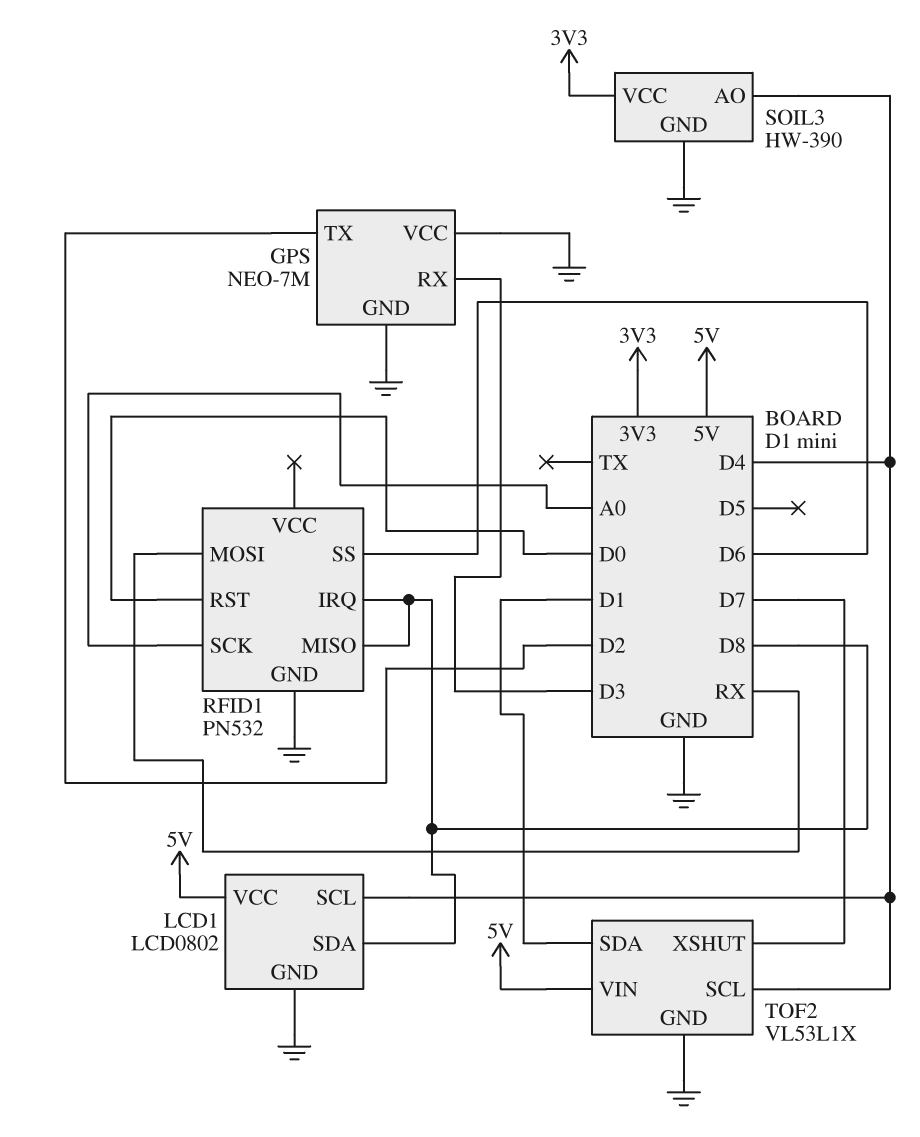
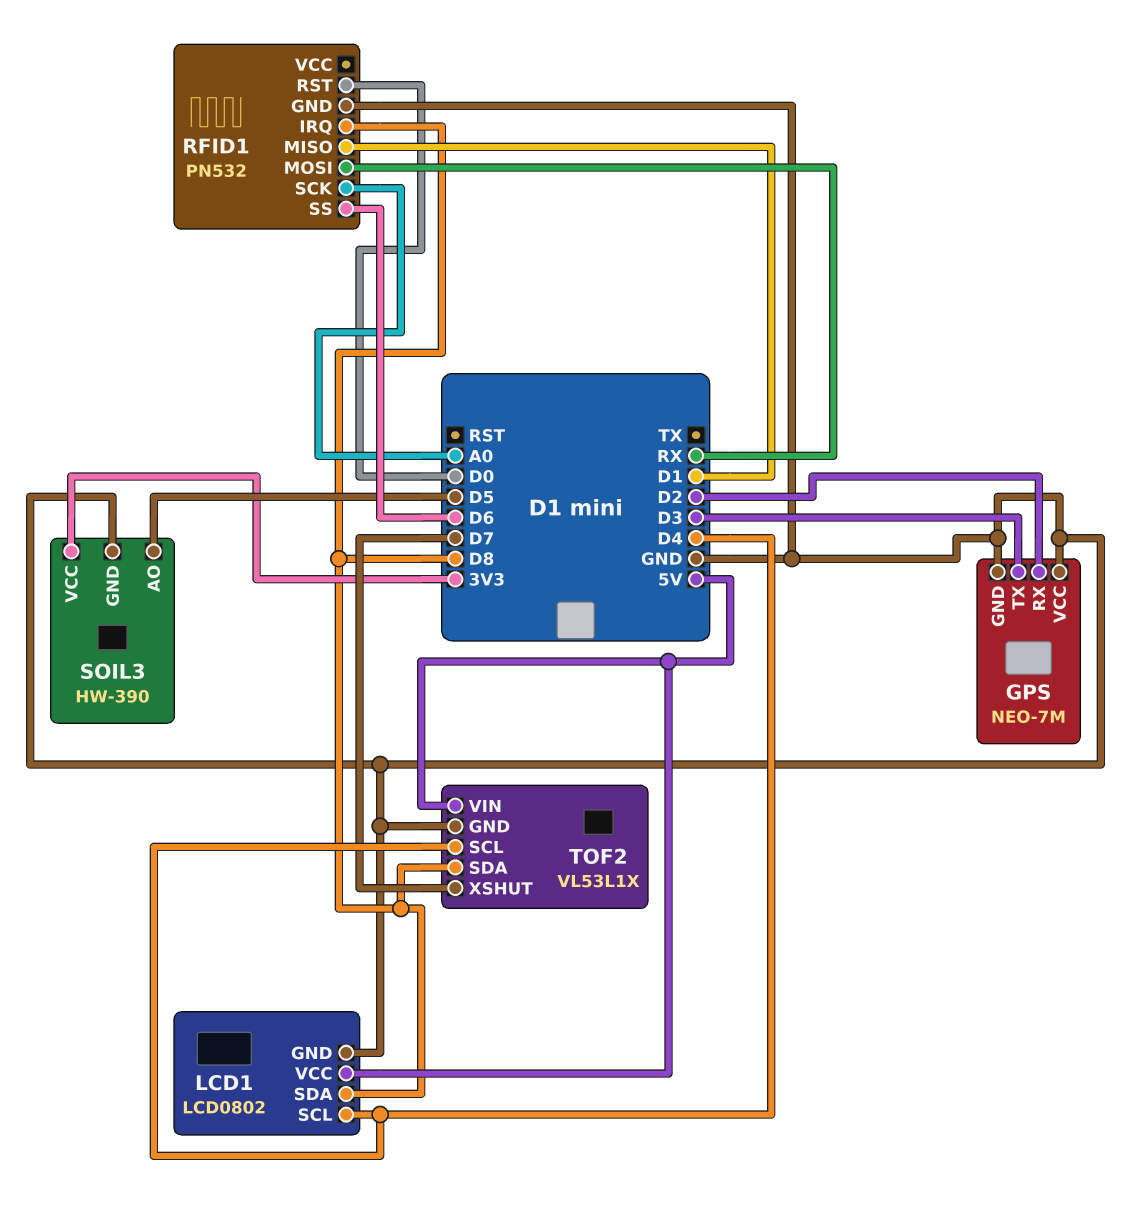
GPS pin RX: D3 -> D2
GPS pin TX: D2 -> D3
RFID1 pin MISO: D8 -> D1
SOIL3 pin AO: D4 -> D5
TOF2 pin SDA: D1 -> D8

